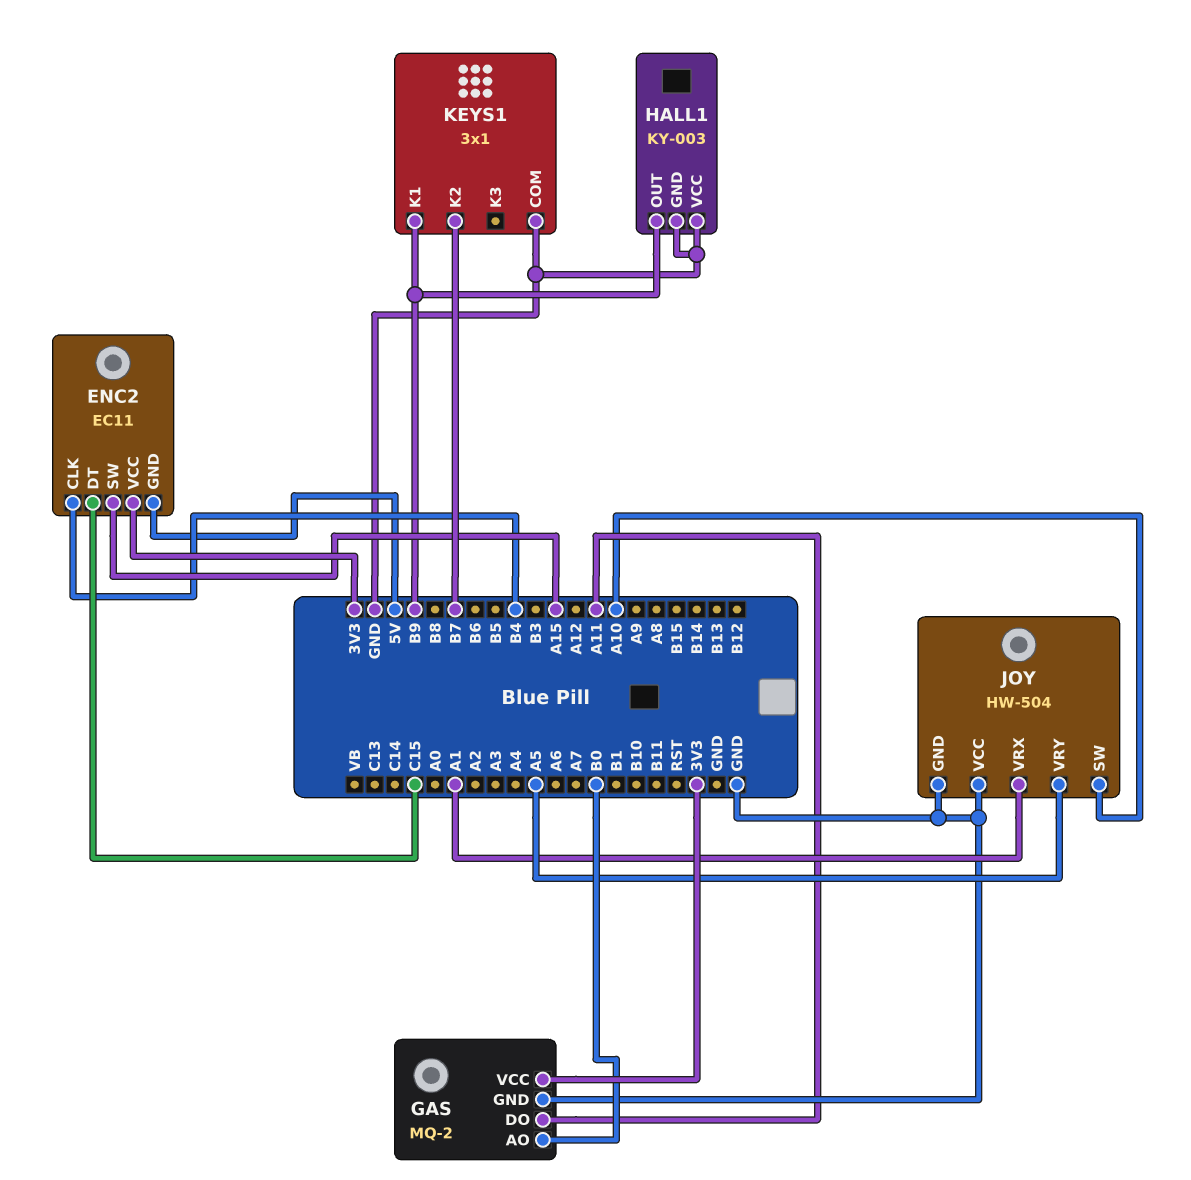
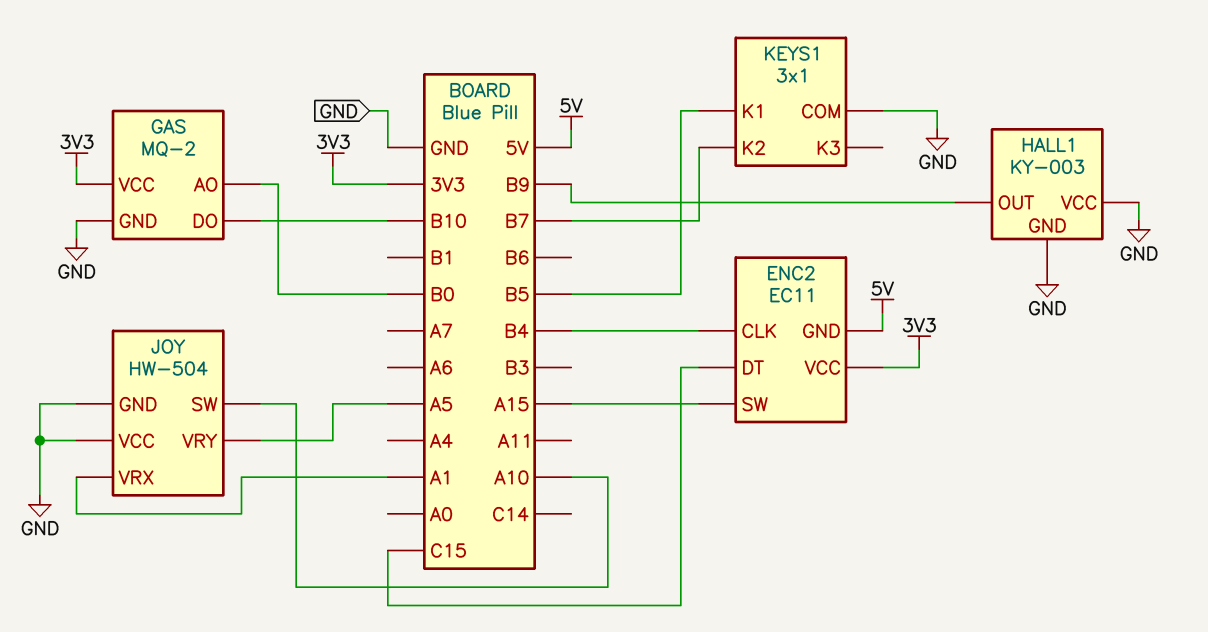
GAS pin DO: A11 -> B10
KEYS1 pin K1: B9 -> B5

